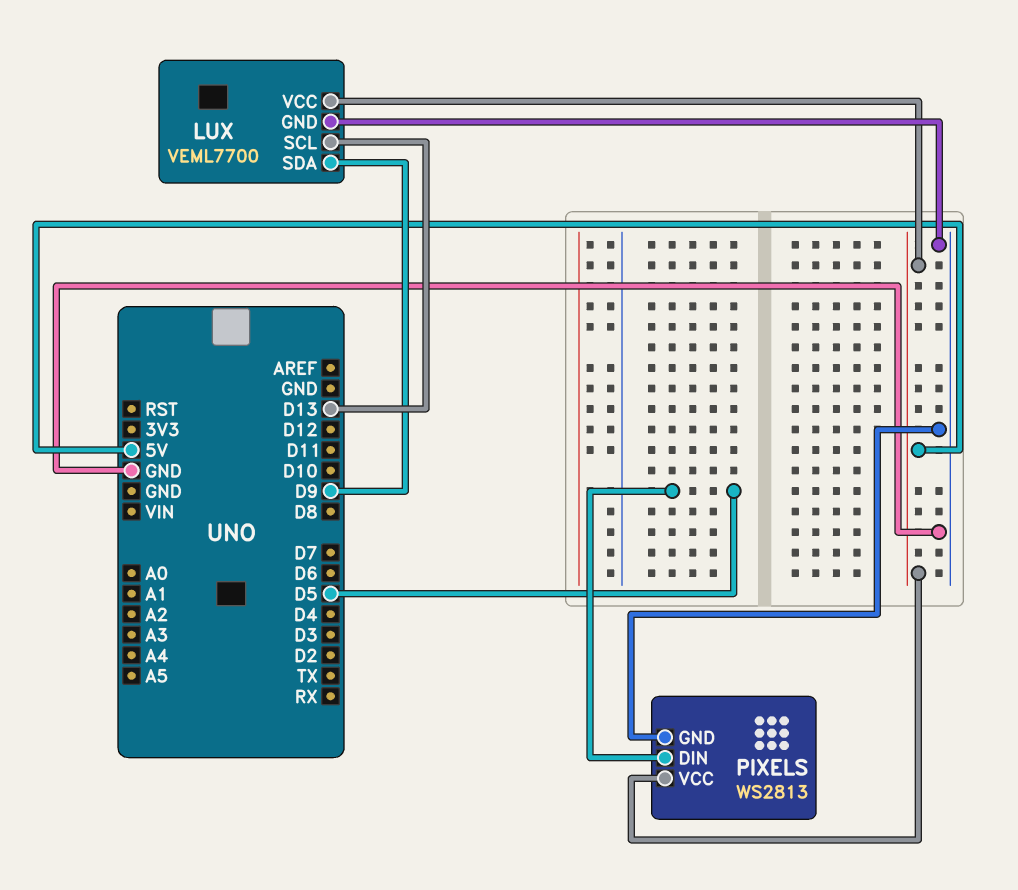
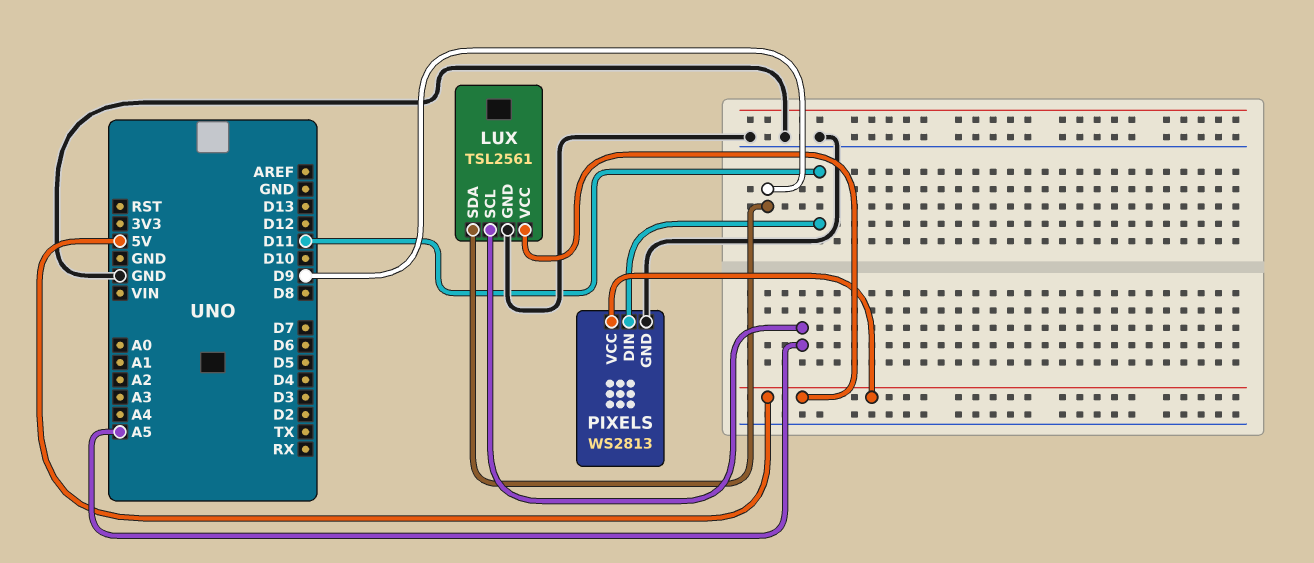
LUX: VEML7700 -> TSL2561
LUX pin SCL: D13 -> A5
PIXELS pin DIN: D5 -> D11

